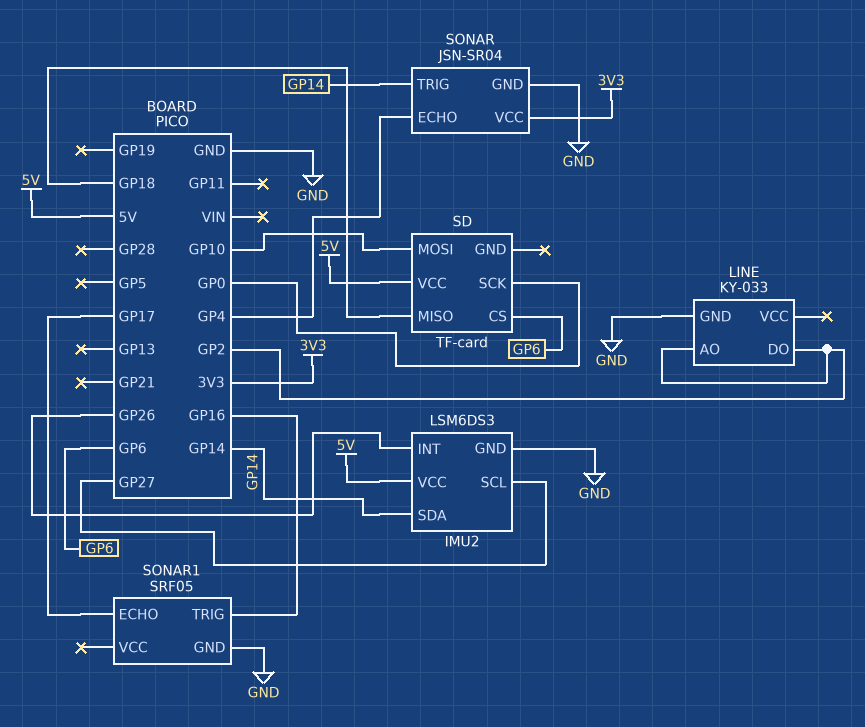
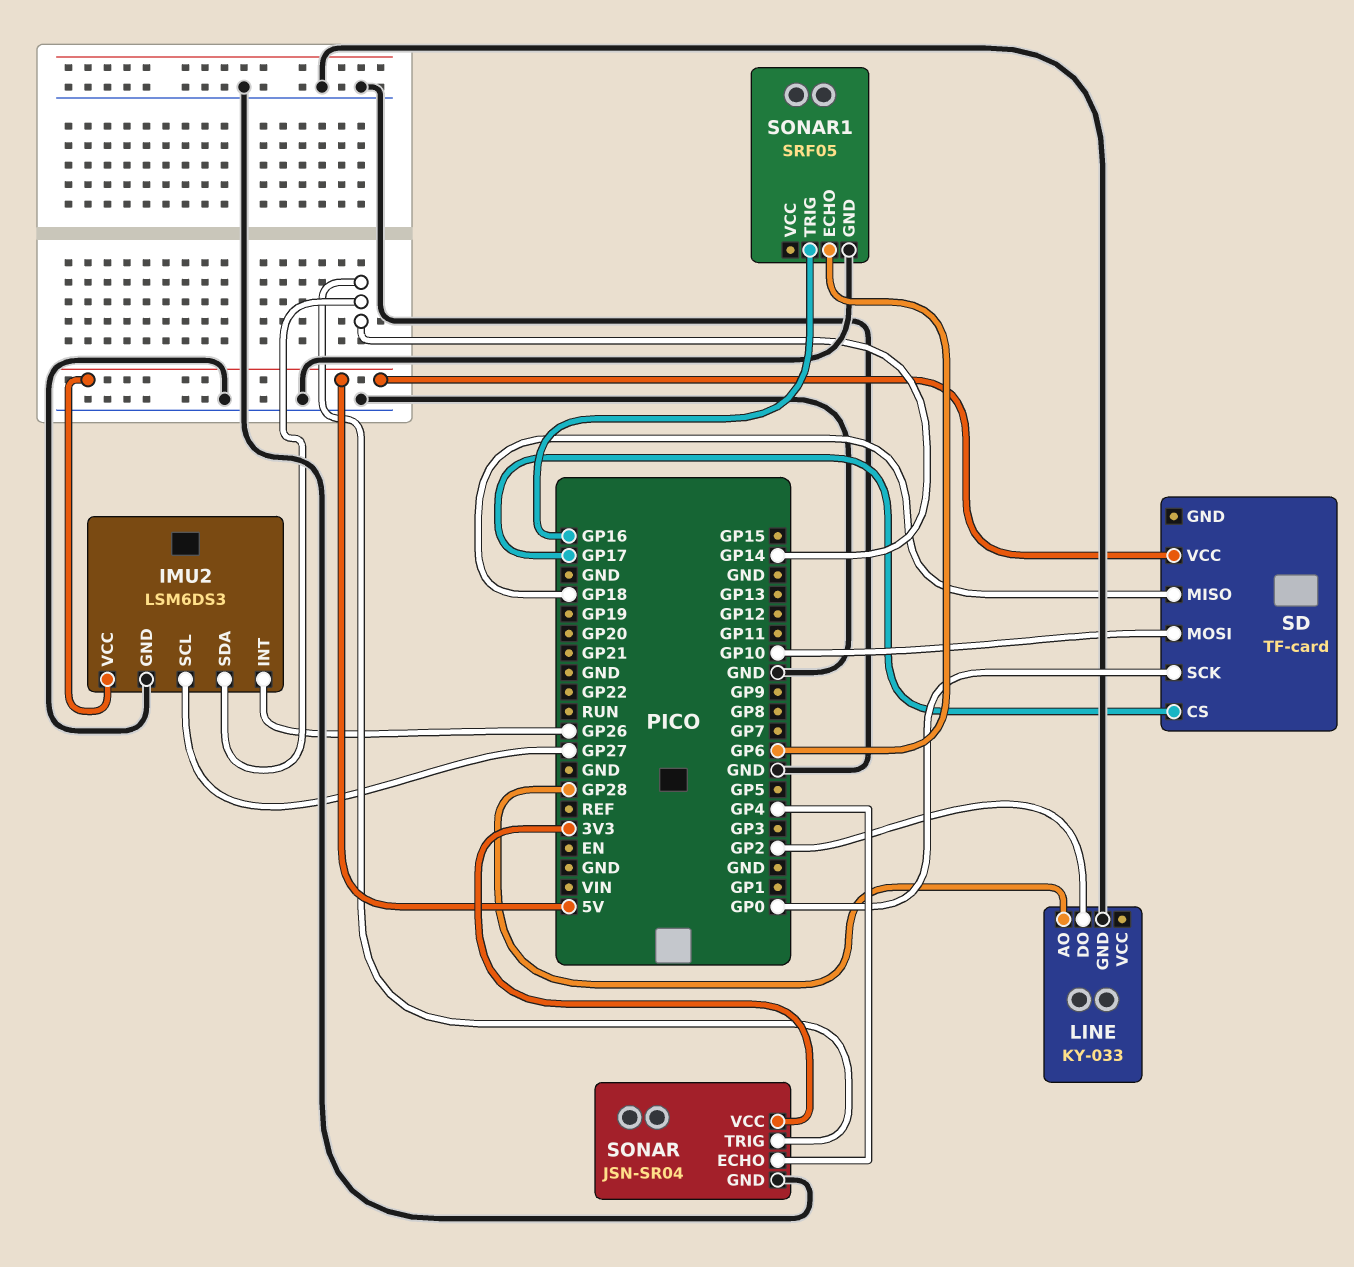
LINE pin AO: GP2 -> GP28
SD pin CS: GP6 -> GP17
SONAR1 pin ECHO: GP17 -> GP6

